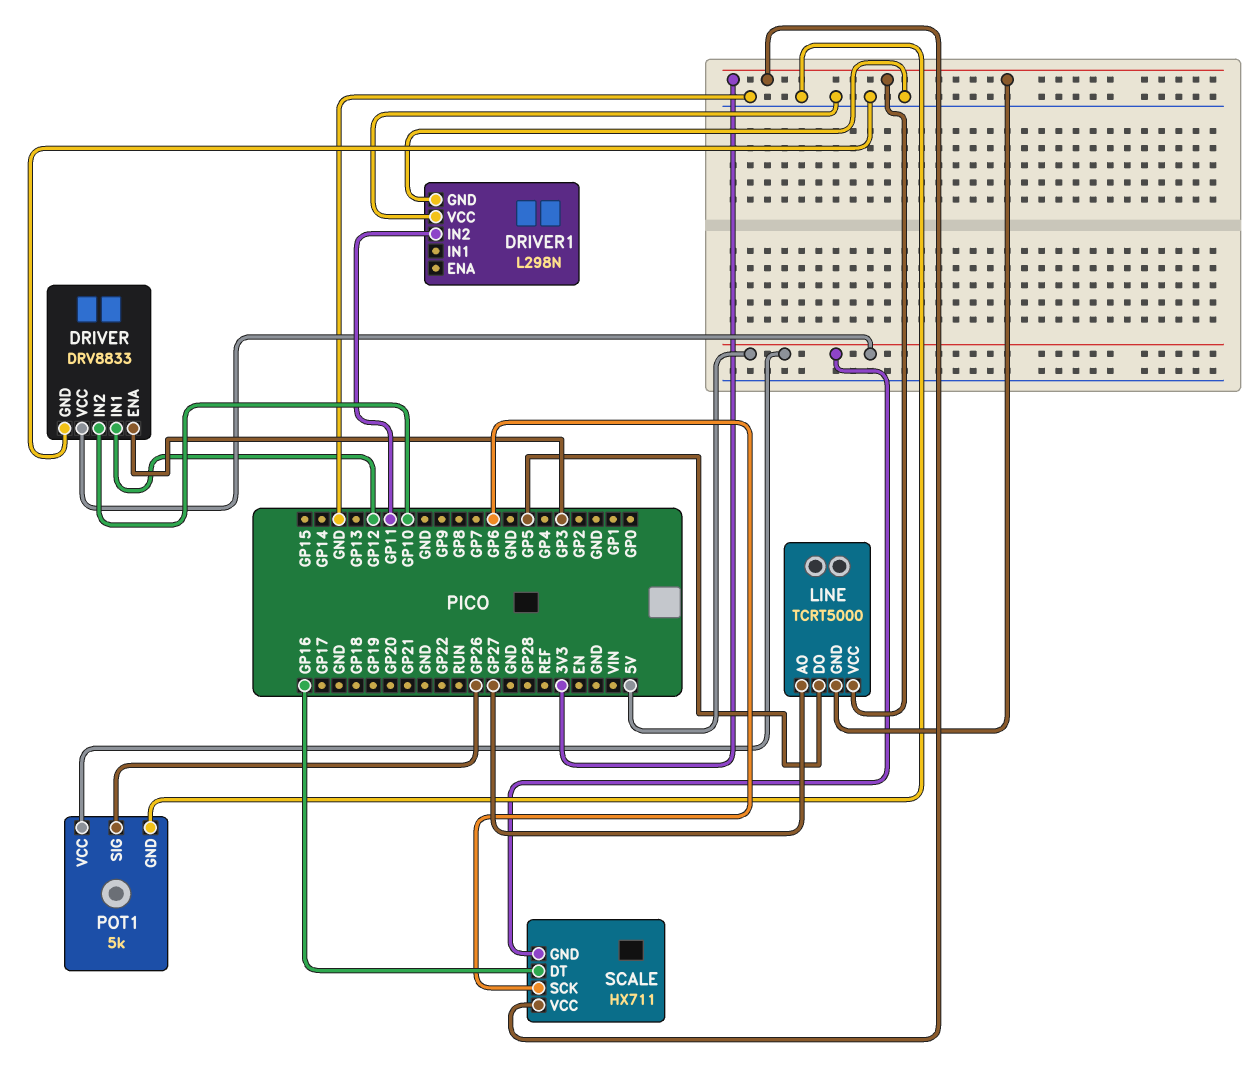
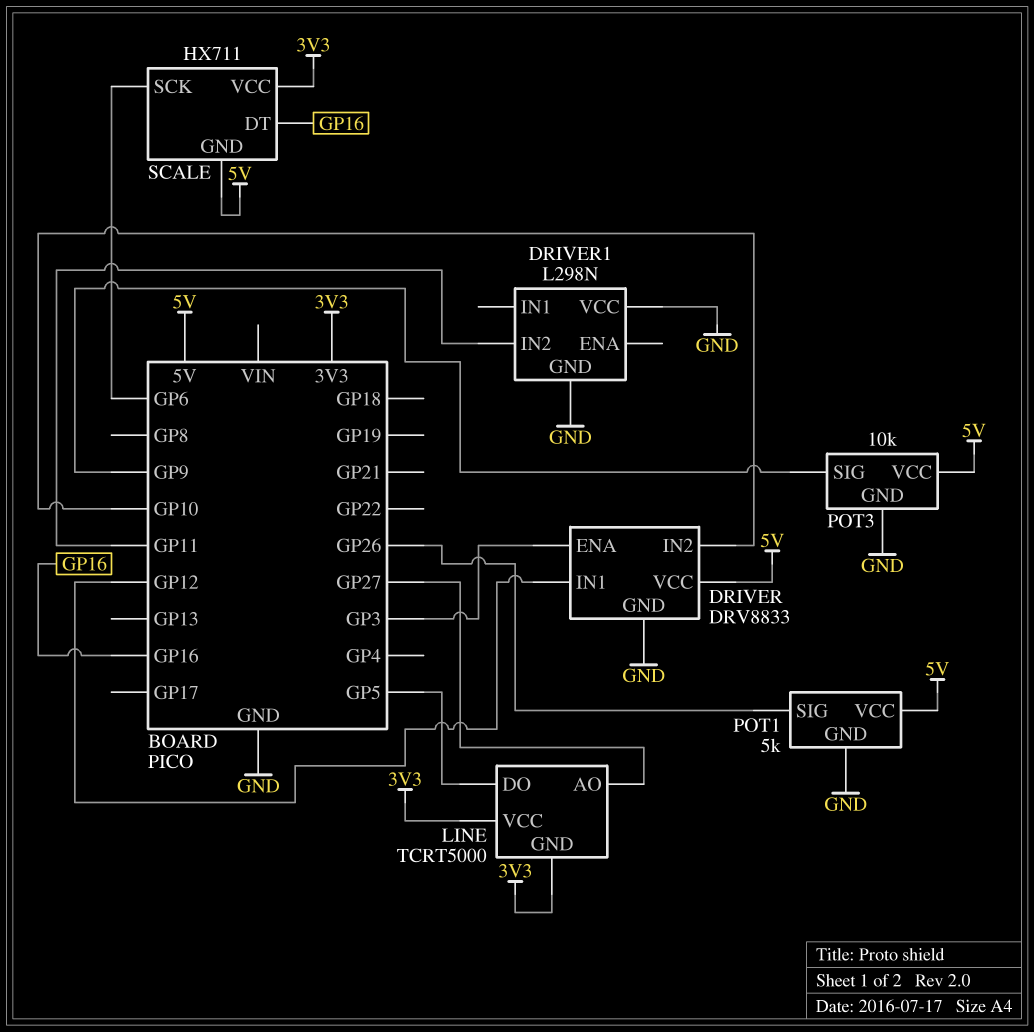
POT3: none -> 10k
POT3 pin GND: none -> GND
POT3 pin SIG: none -> GP9
POT3 pin VCC: none -> 5V

